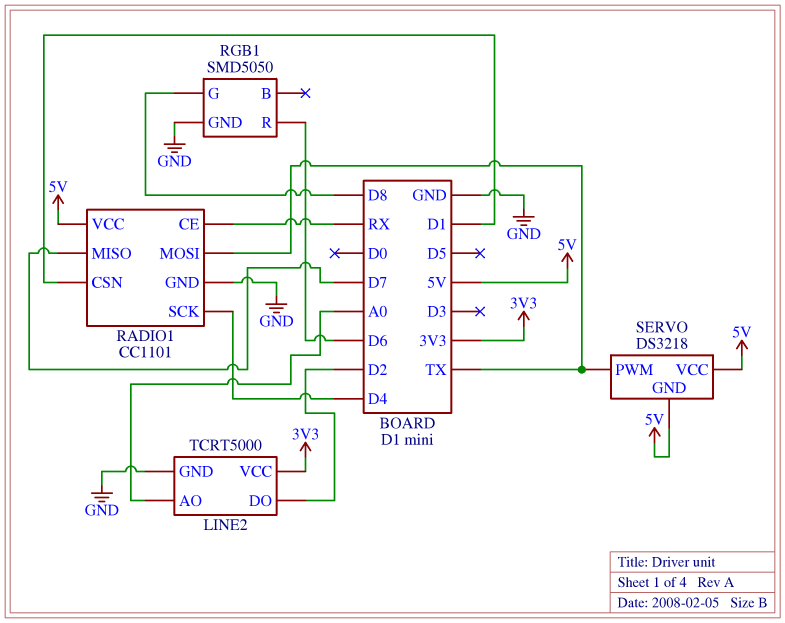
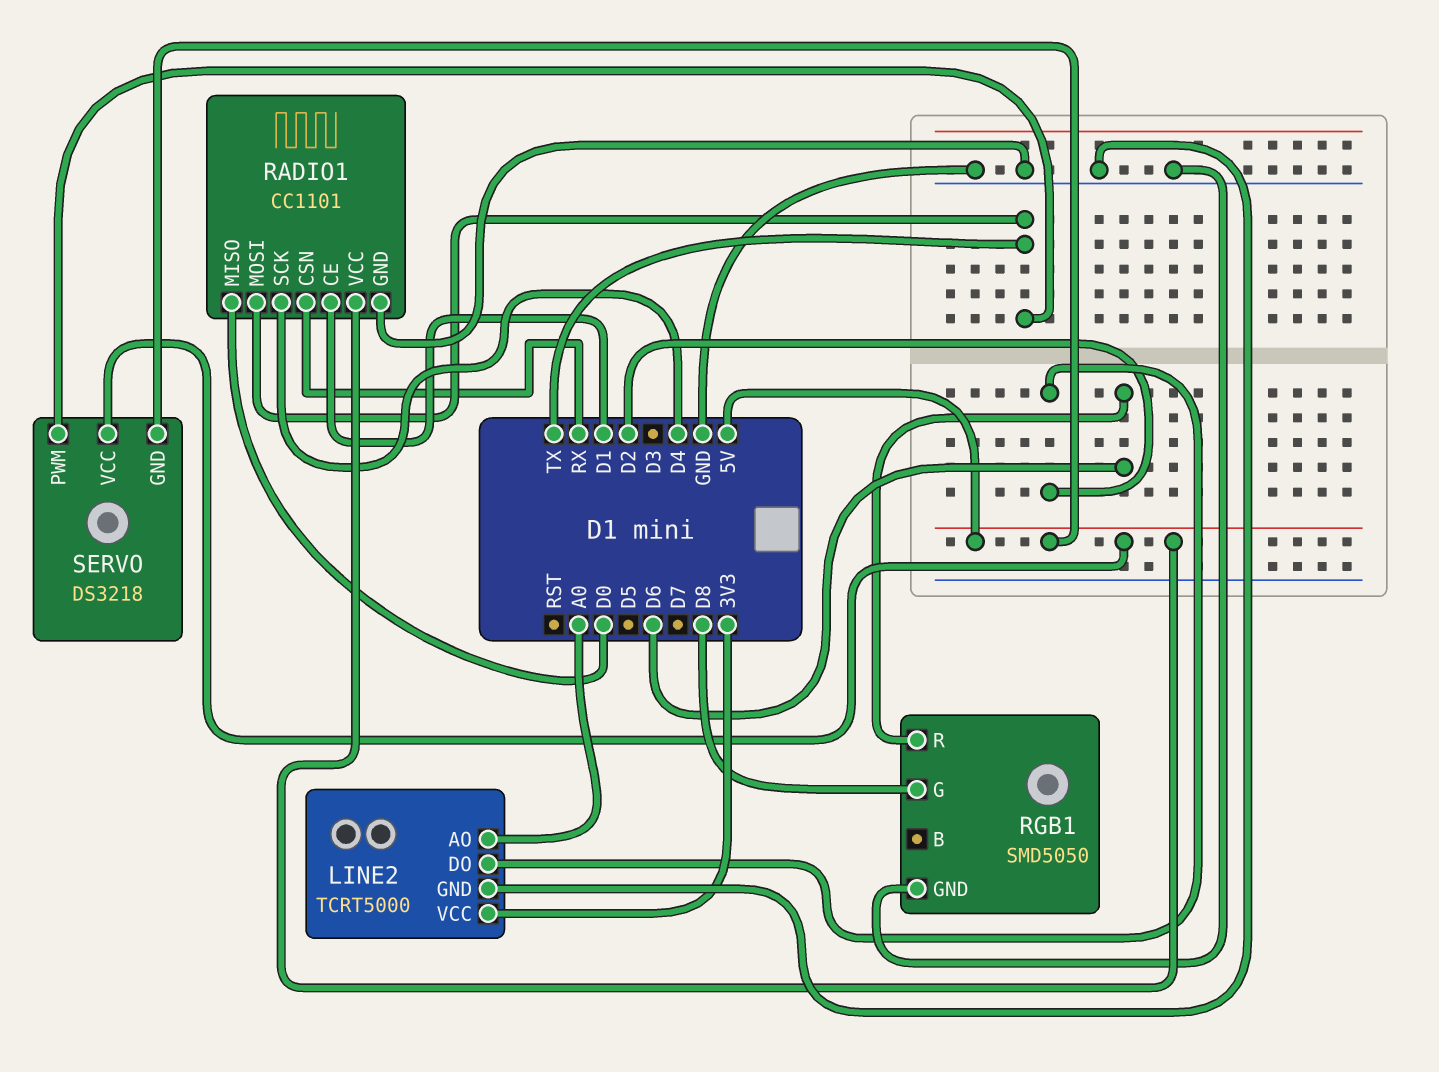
RADIO1 pin CE: RX -> D1
RADIO1 pin CSN: D1 -> RX
RADIO1 pin MISO: D7 -> D0

